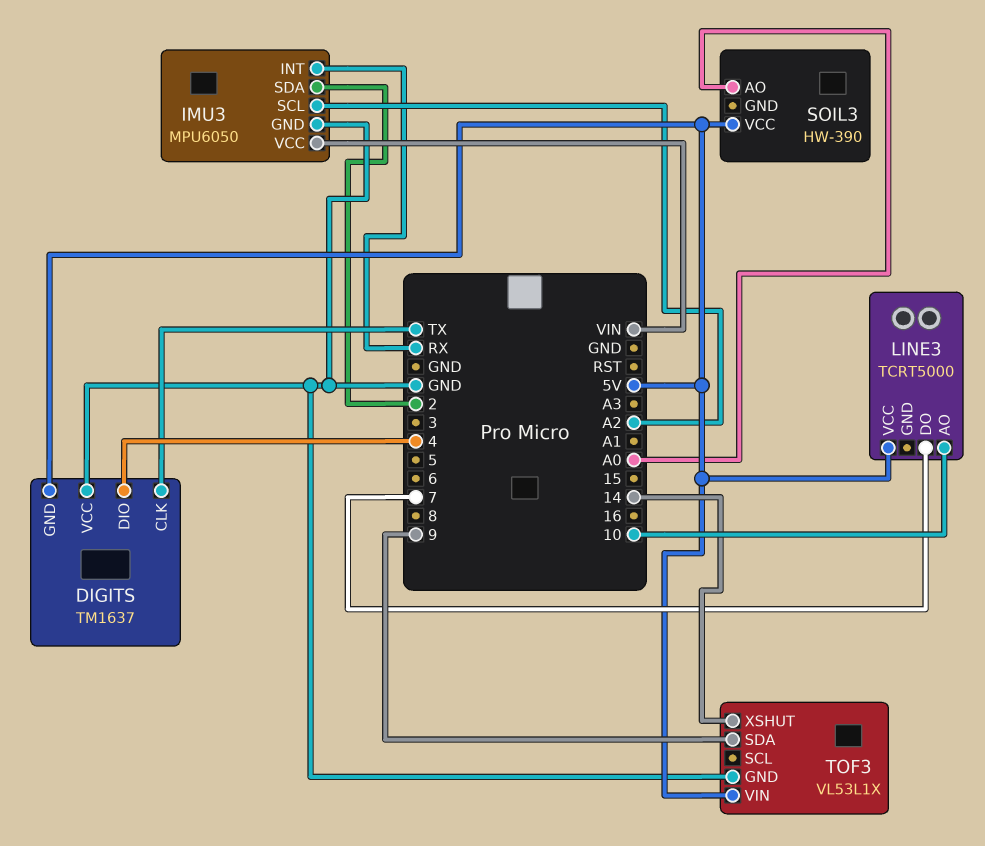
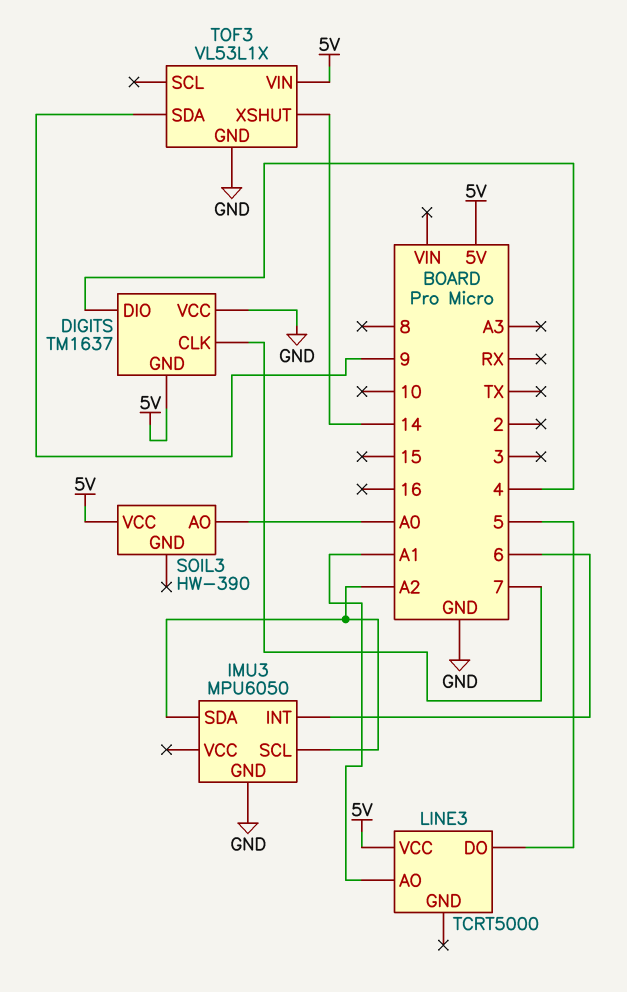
DIGITS pin CLK: TX -> 7
IMU3 pin INT: RX -> 6
IMU3 pin SDA: 2 -> A2
IMU3 pin VCC: VIN -> none
LINE3 pin AO: 10 -> A1
LINE3 pin DO: 7 -> 5

